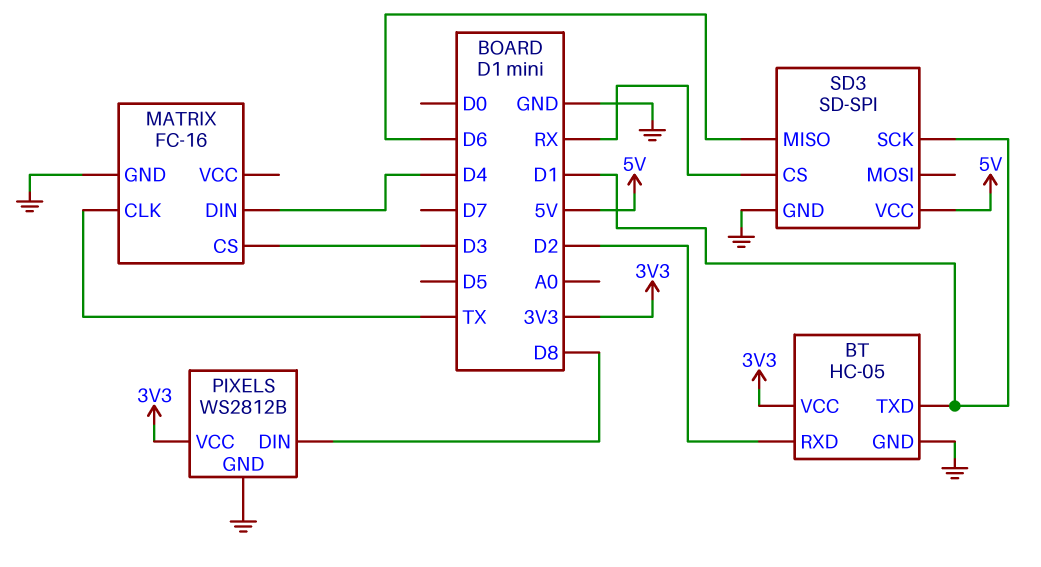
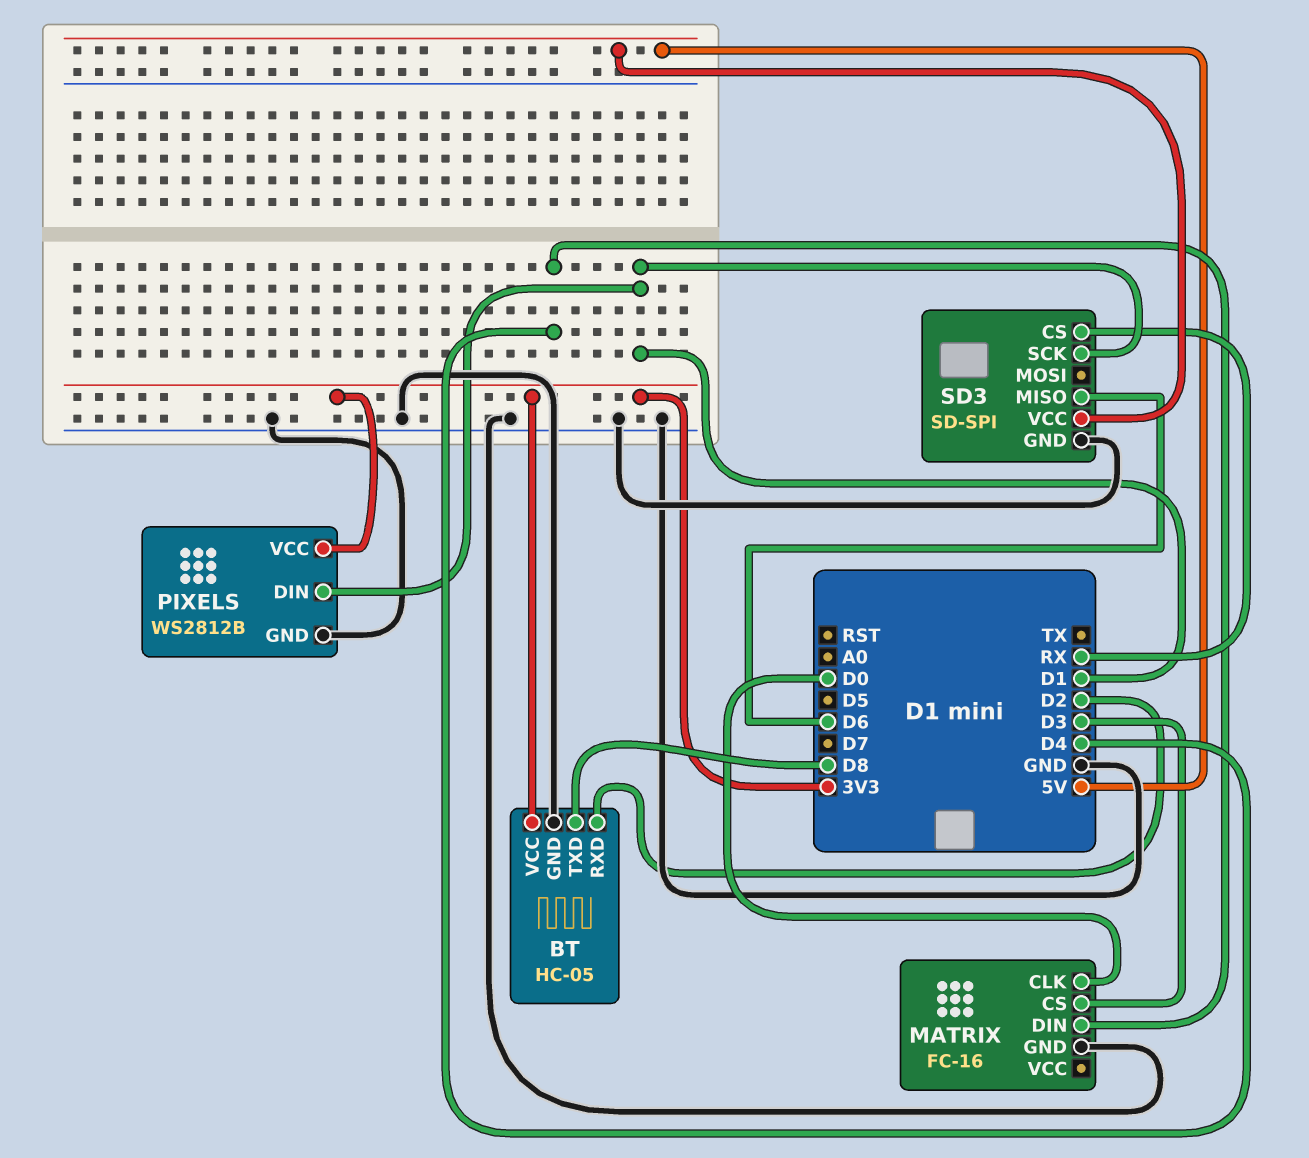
BT pin TXD: D1 -> D8
MATRIX pin CLK: TX -> D0
PIXELS pin DIN: D8 -> D1

